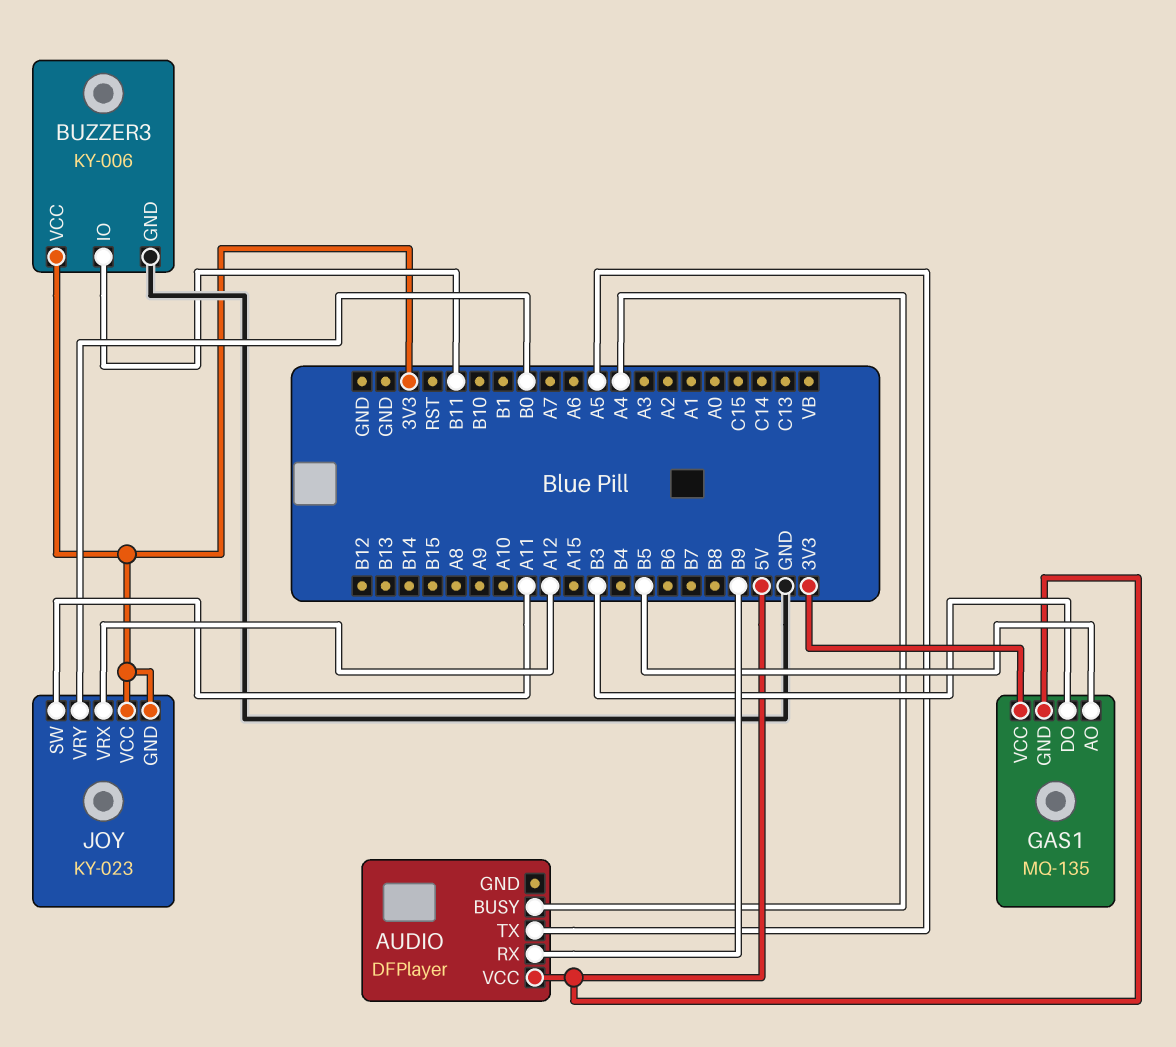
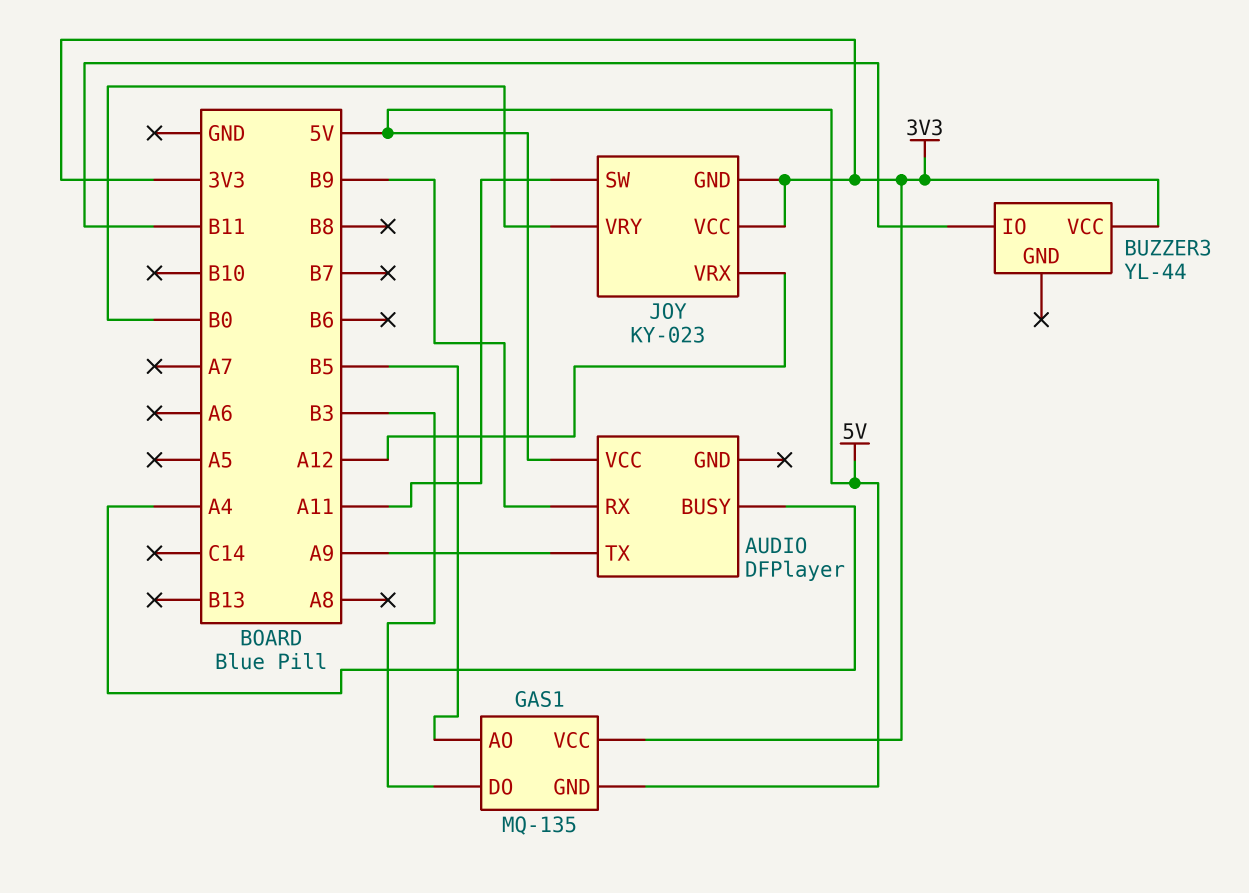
AUDIO pin TX: A5 -> A9
BUZZER3: KY-006 -> YL-44
BUZZER3 pin GND: GND -> none

